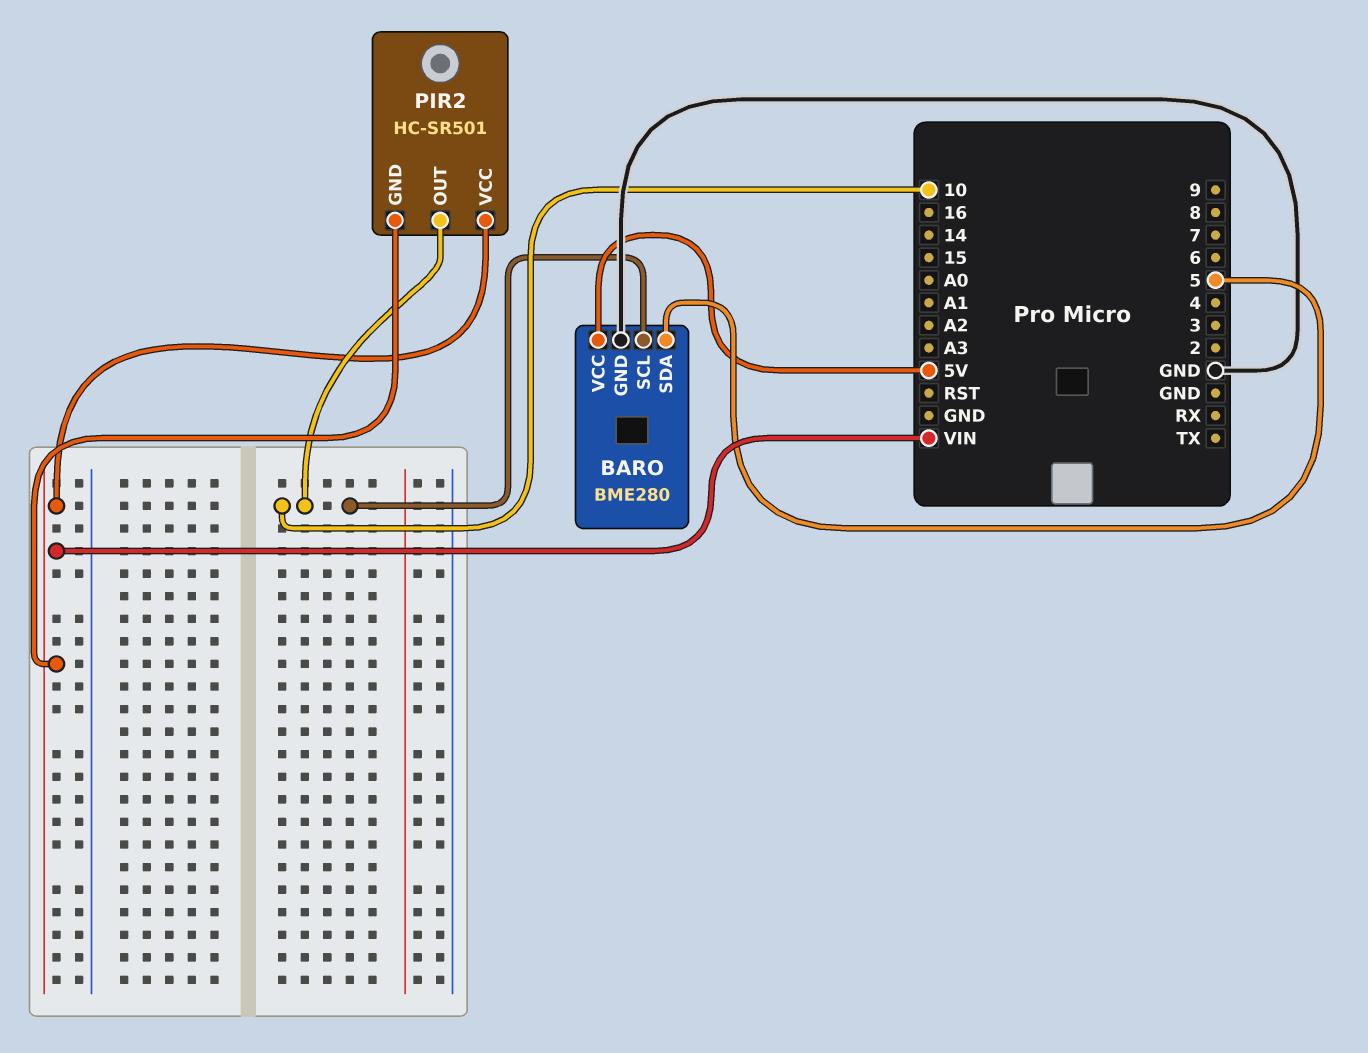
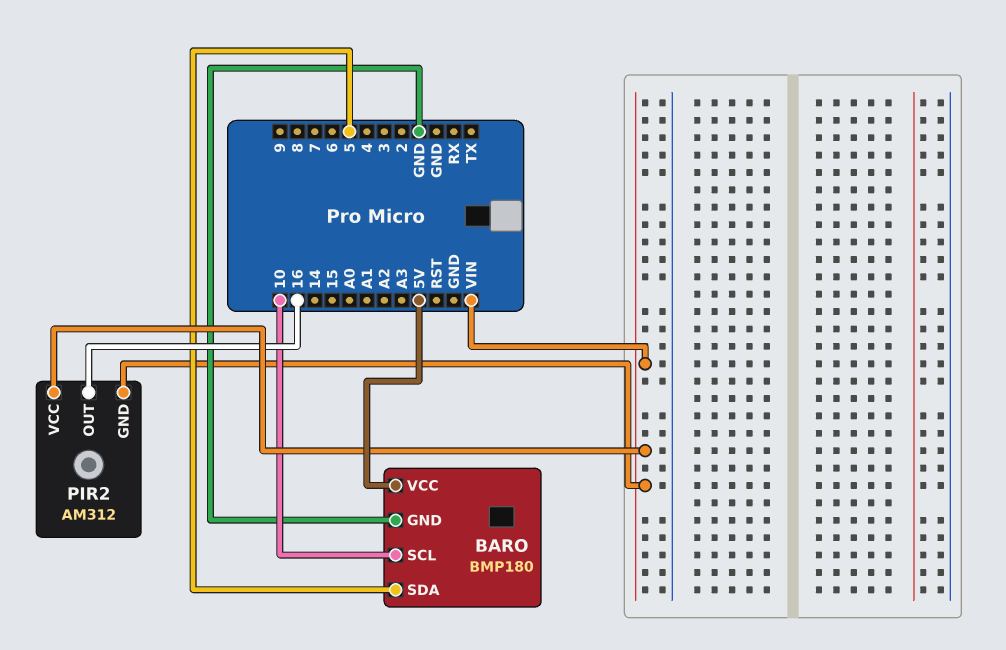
BARO: BME280 -> BMP180
PIR2: HC-SR501 -> AM312
PIR2 pin OUT: 10 -> 16

